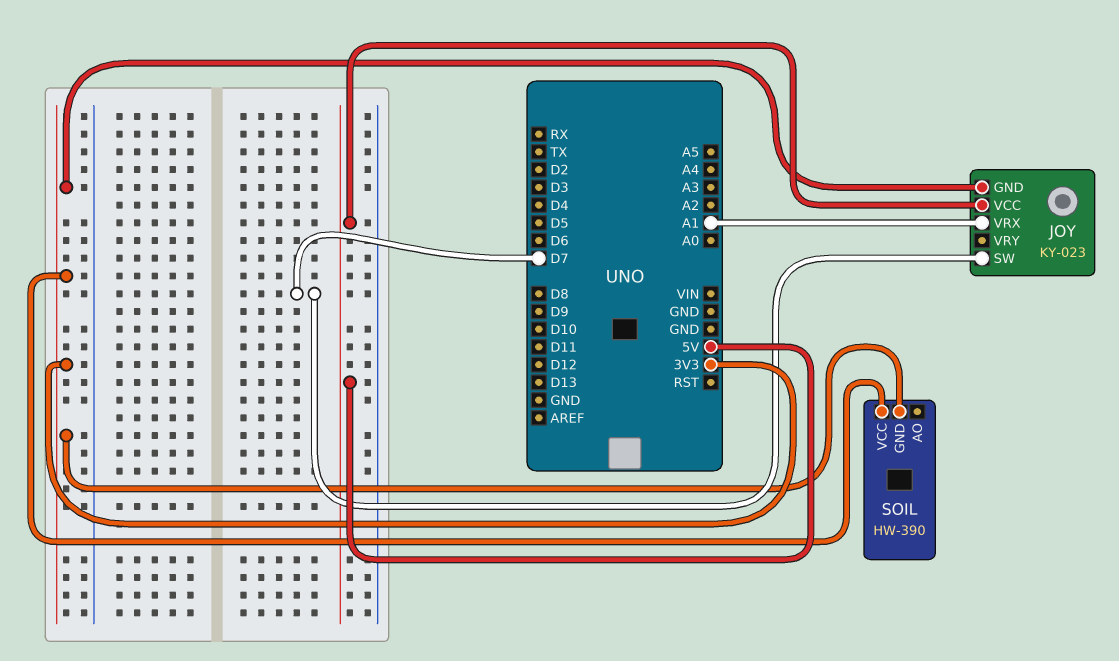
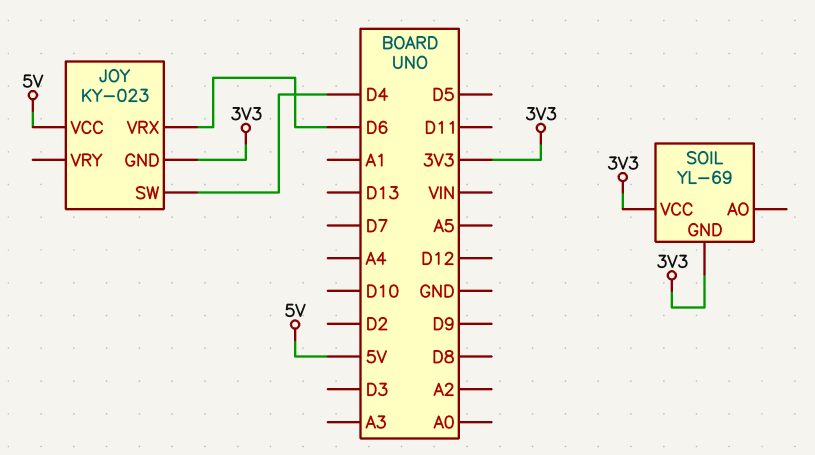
JOY pin SW: D7 -> D4
JOY pin VRX: A1 -> D6
SOIL: HW-390 -> YL-69

